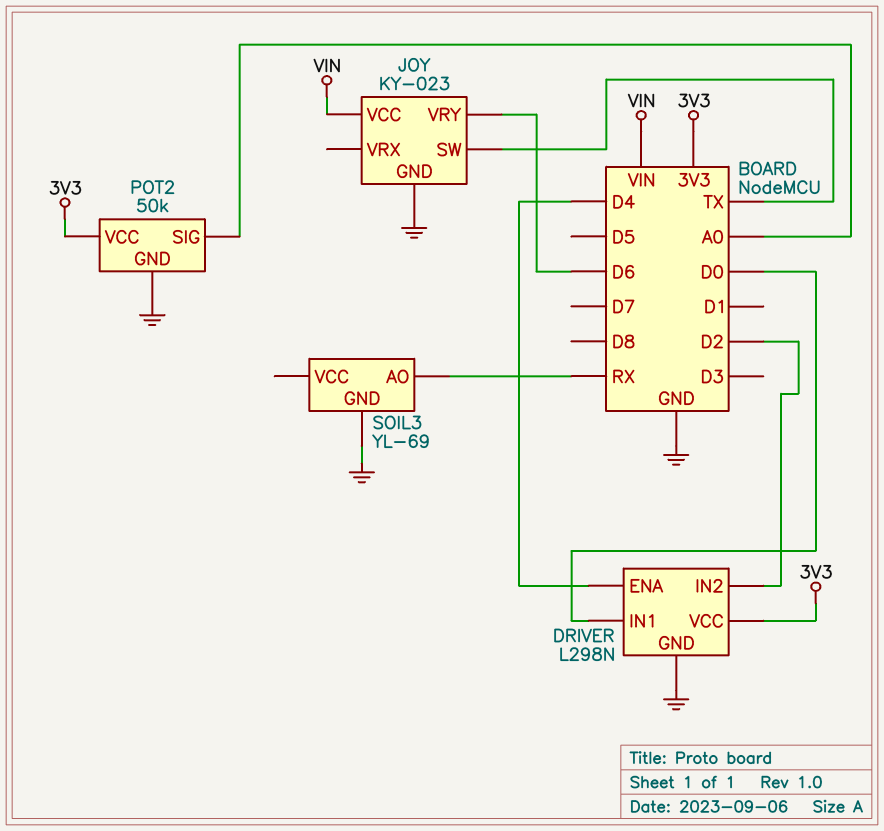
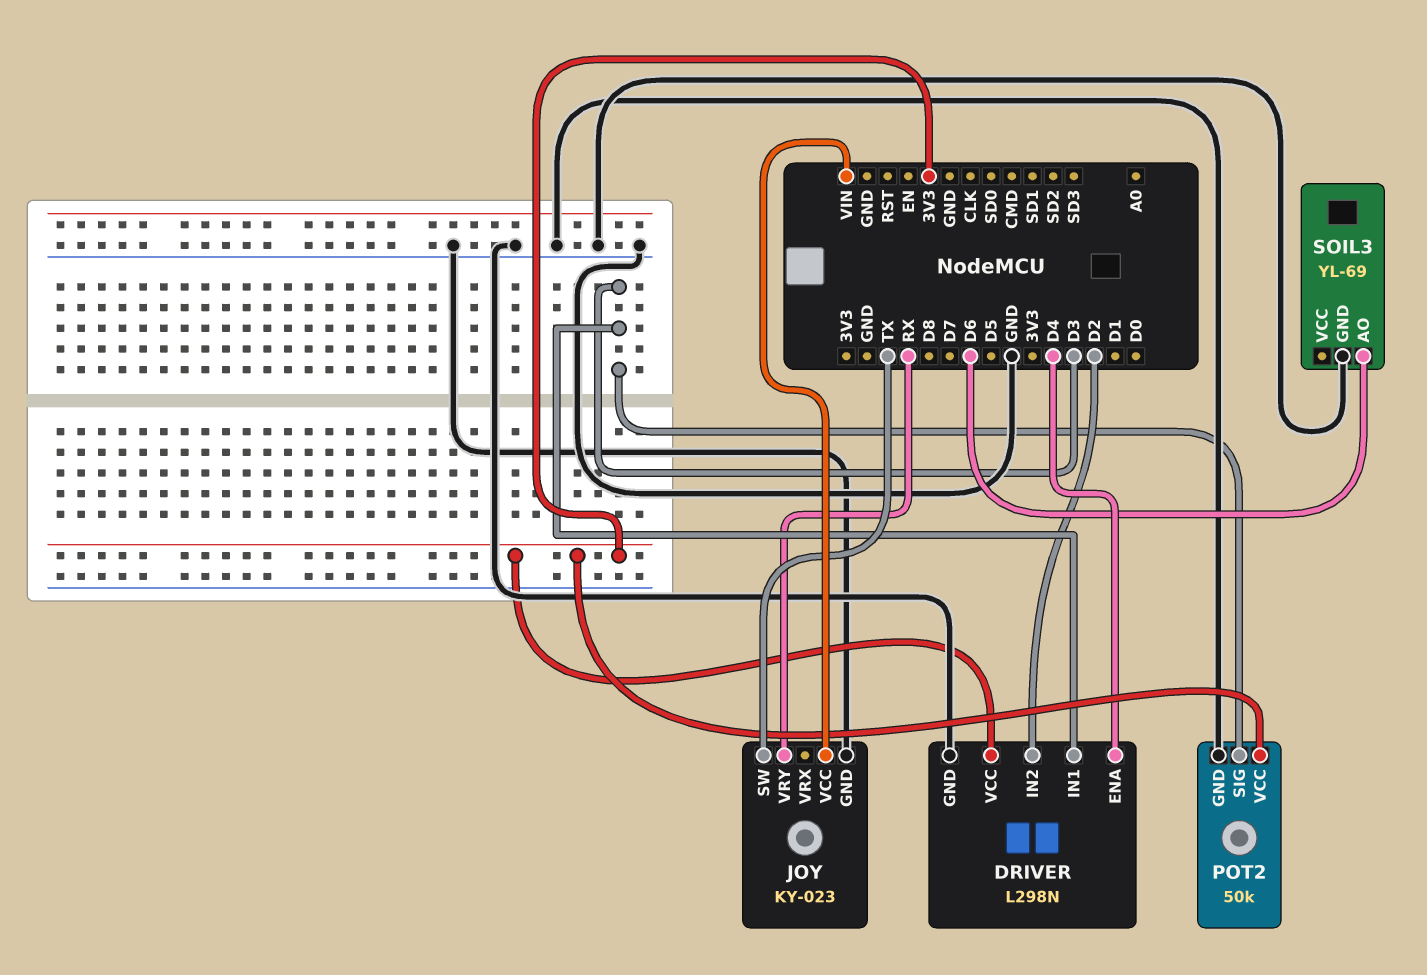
DRIVER pin IN1: D0 -> D3
JOY pin VRY: D6 -> RX
POT2 pin SIG: A0 -> D3
SOIL3 pin AO: RX -> D6

